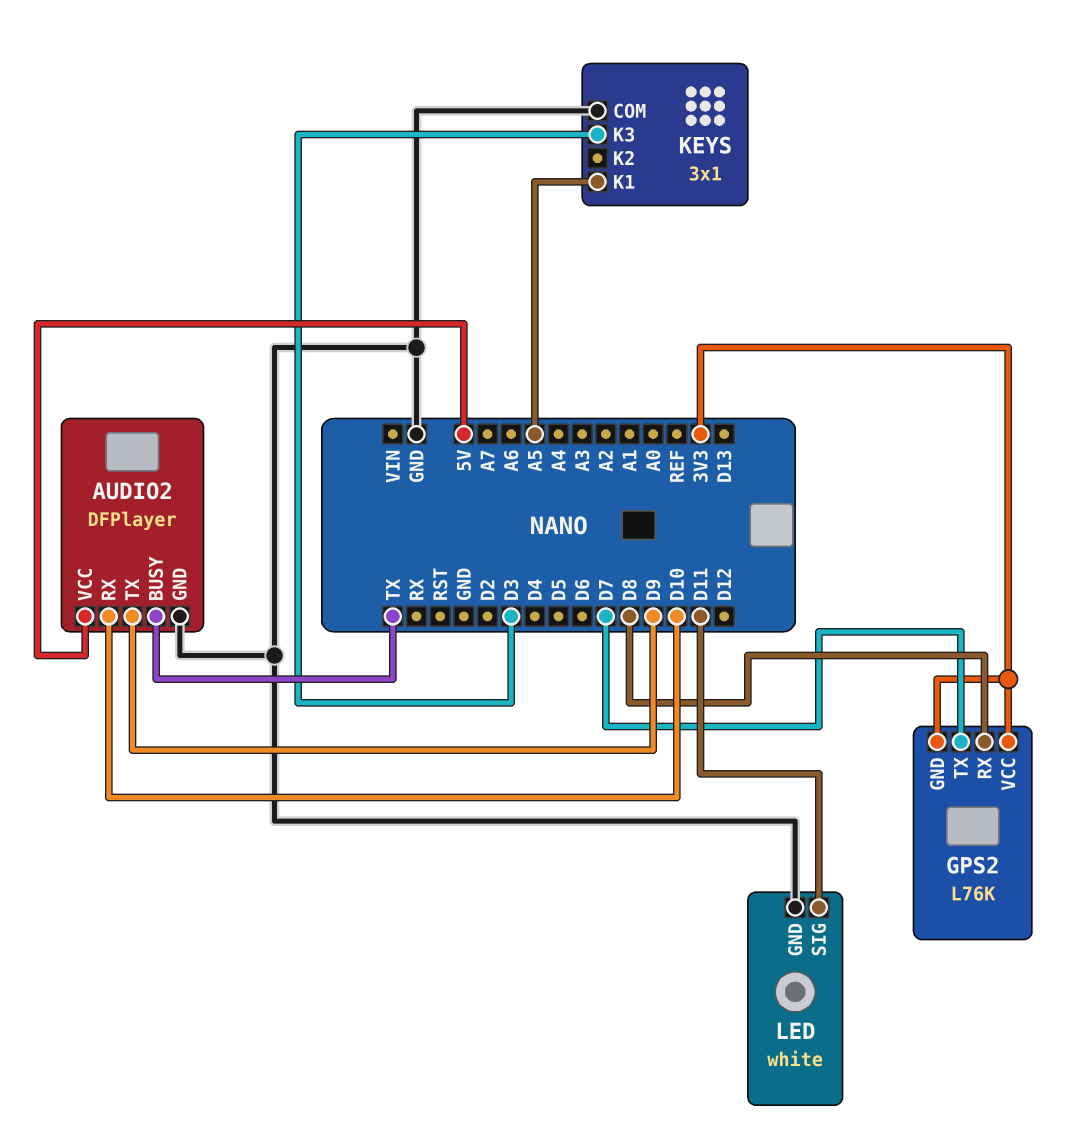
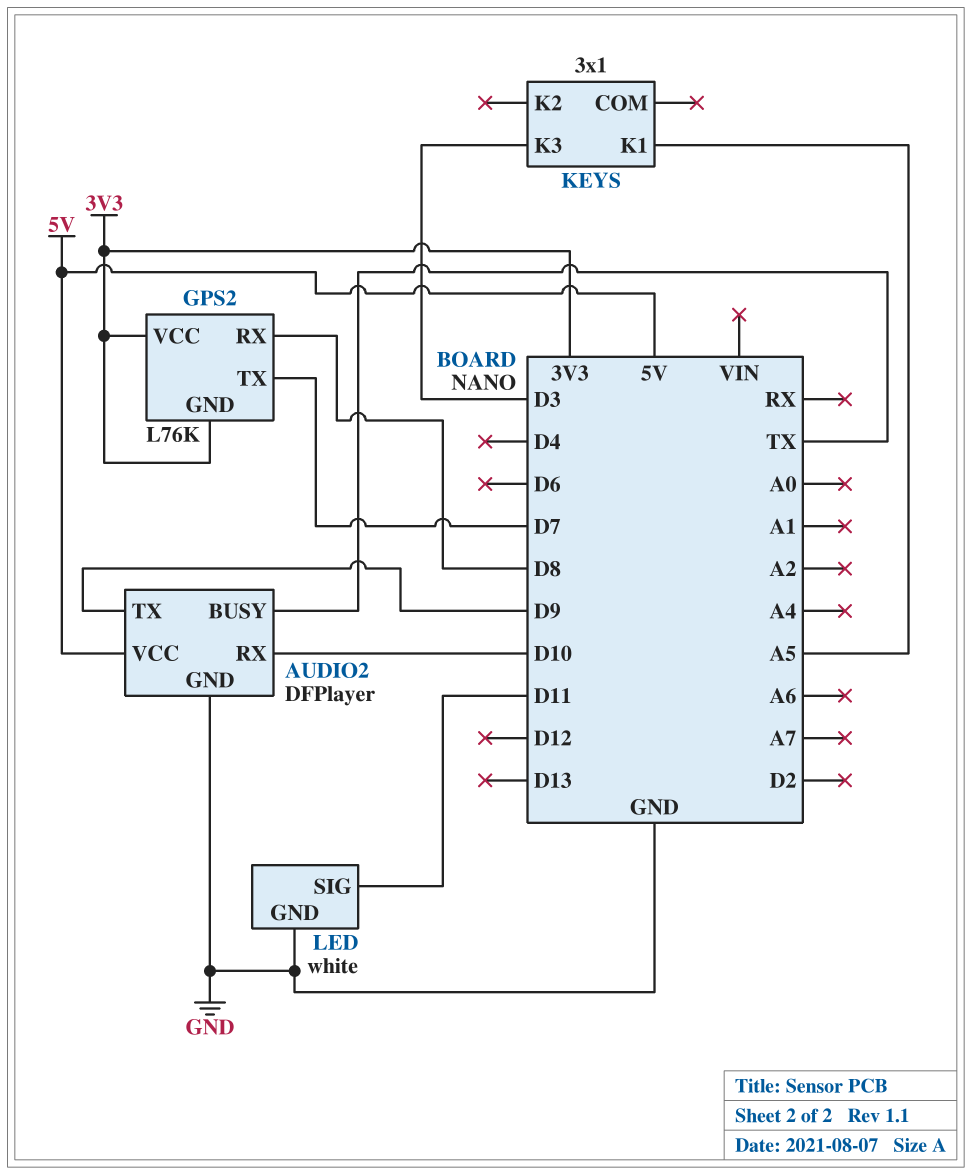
KEYS pin COM: GND -> none

